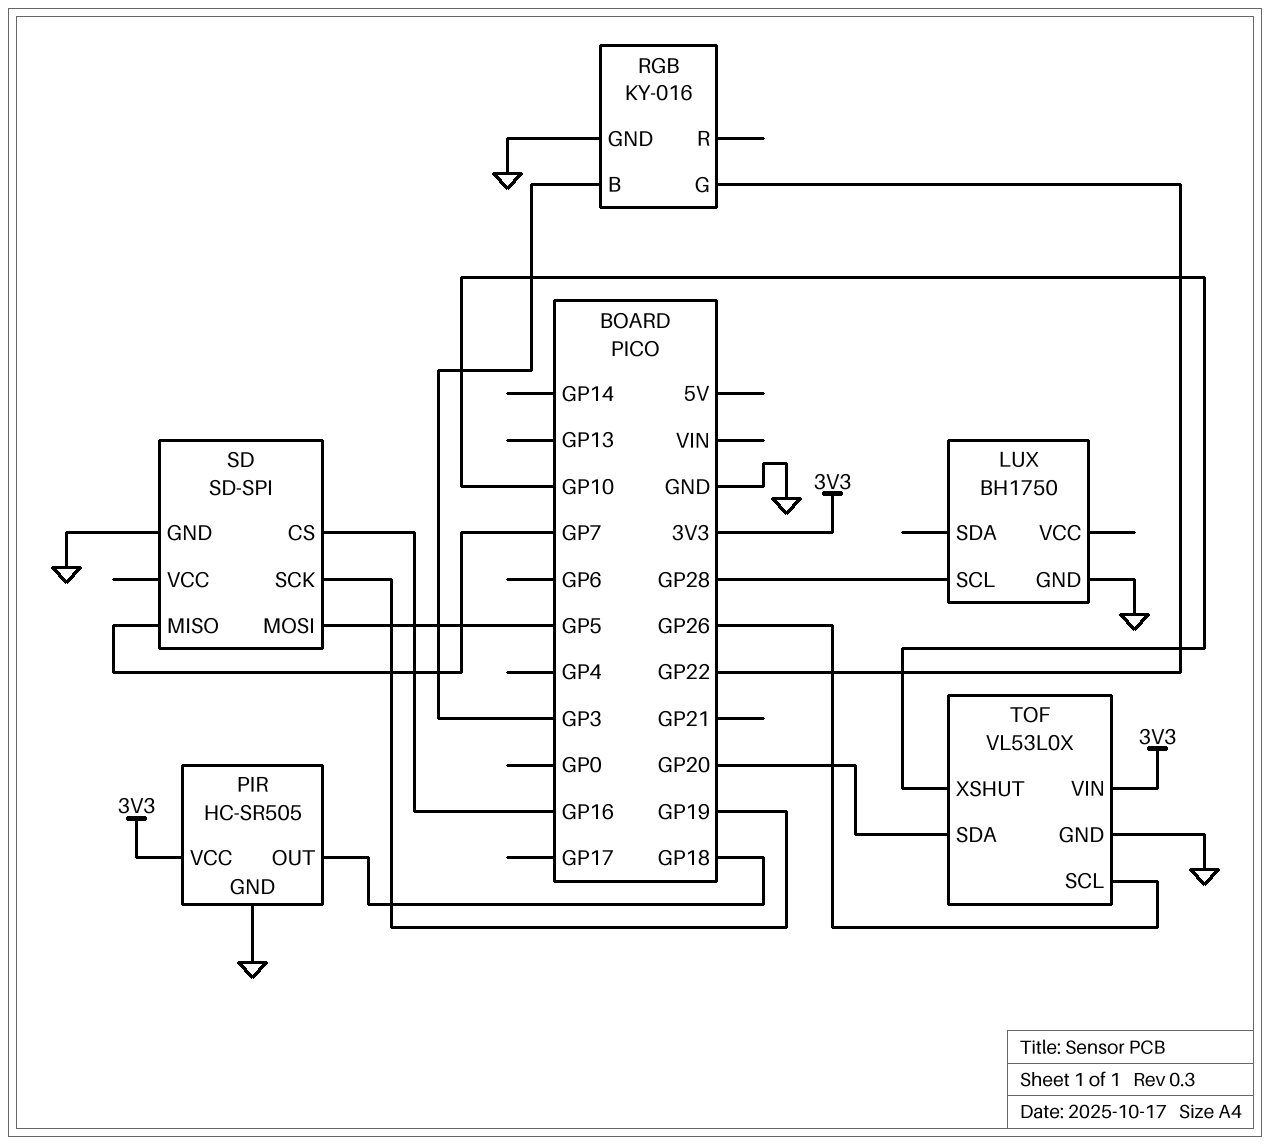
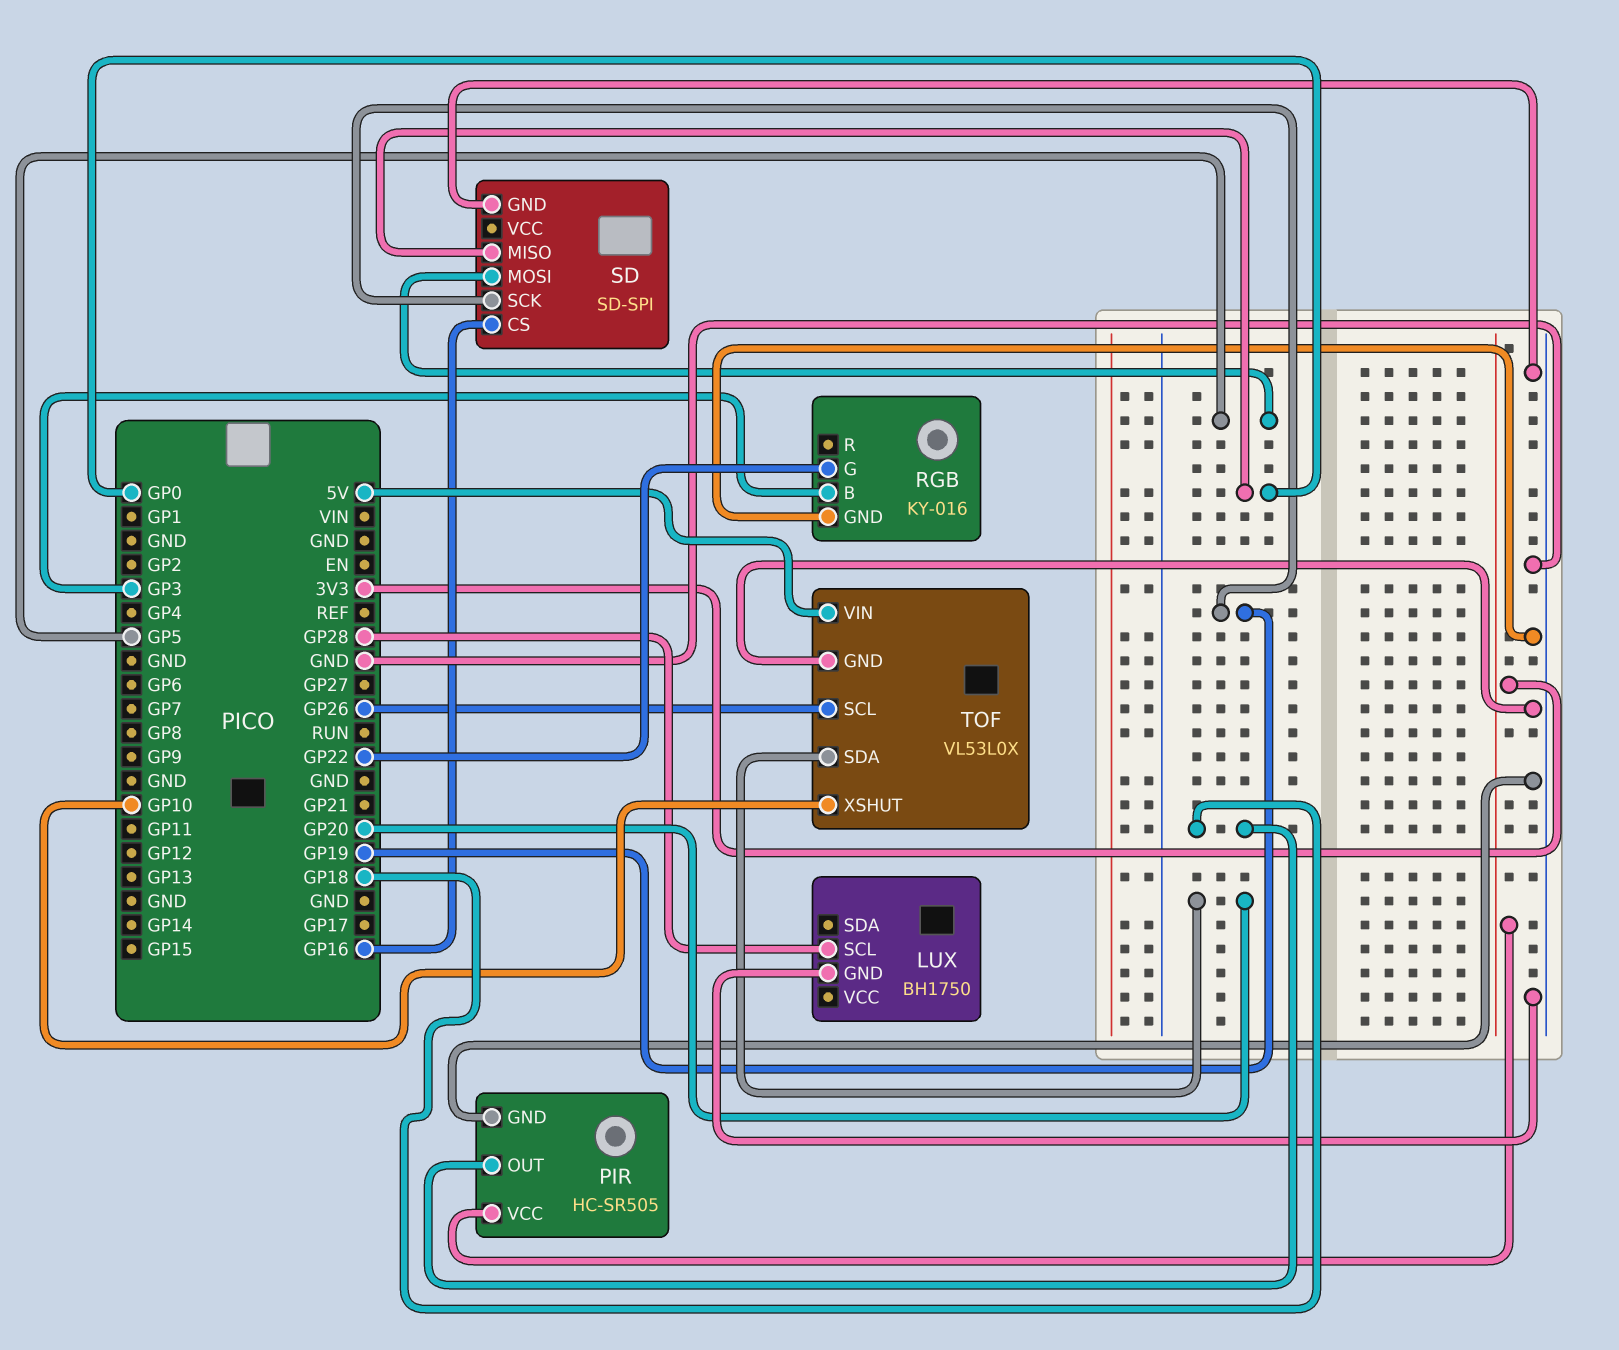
SD pin MISO: GP7 -> GP0
TOF pin VIN: 3V3 -> 5V

